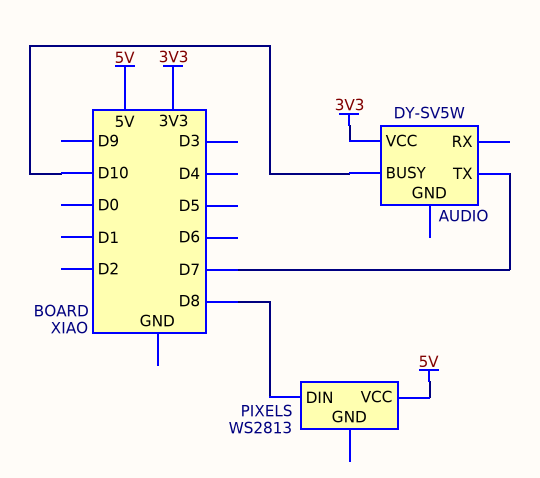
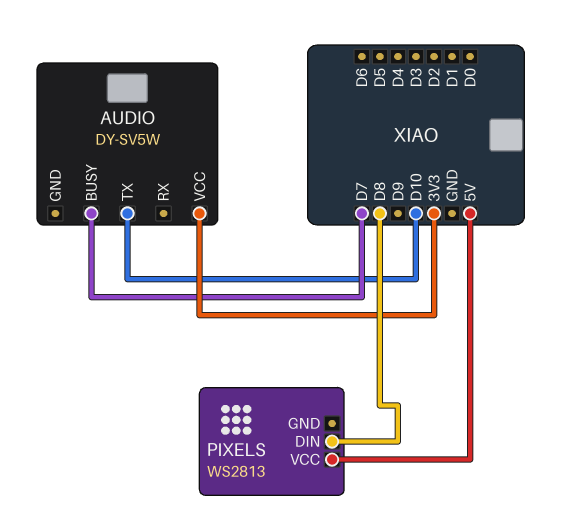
AUDIO pin BUSY: D10 -> D7
AUDIO pin TX: D7 -> D10

